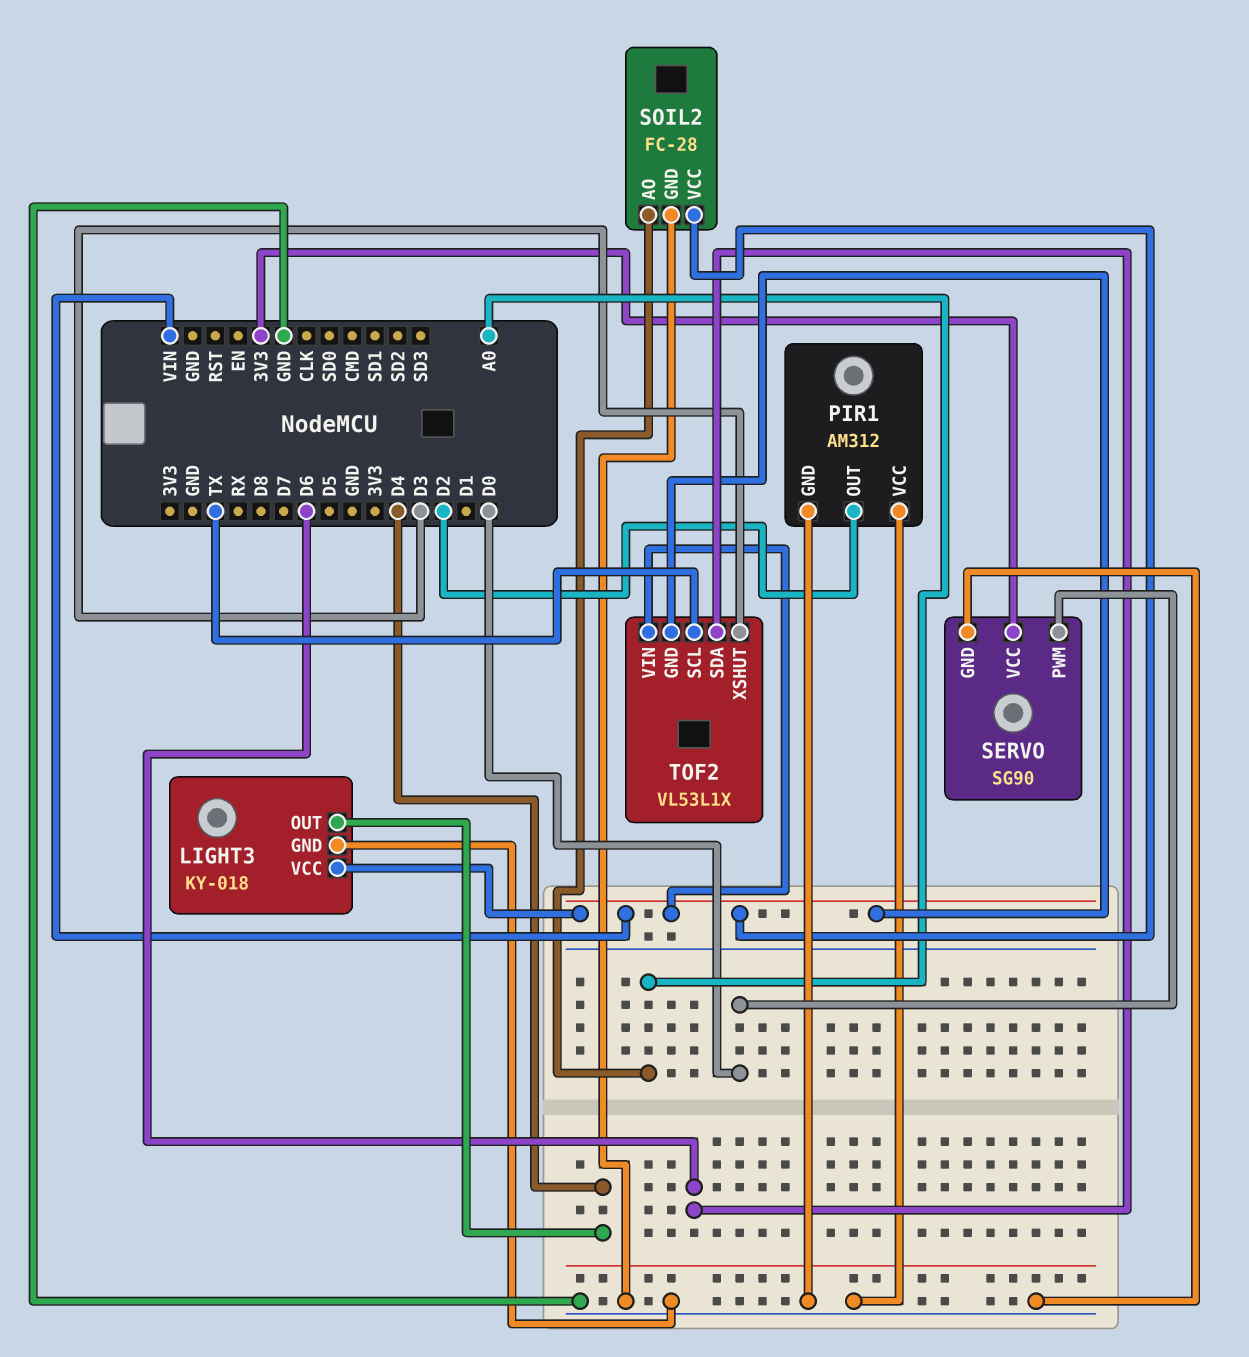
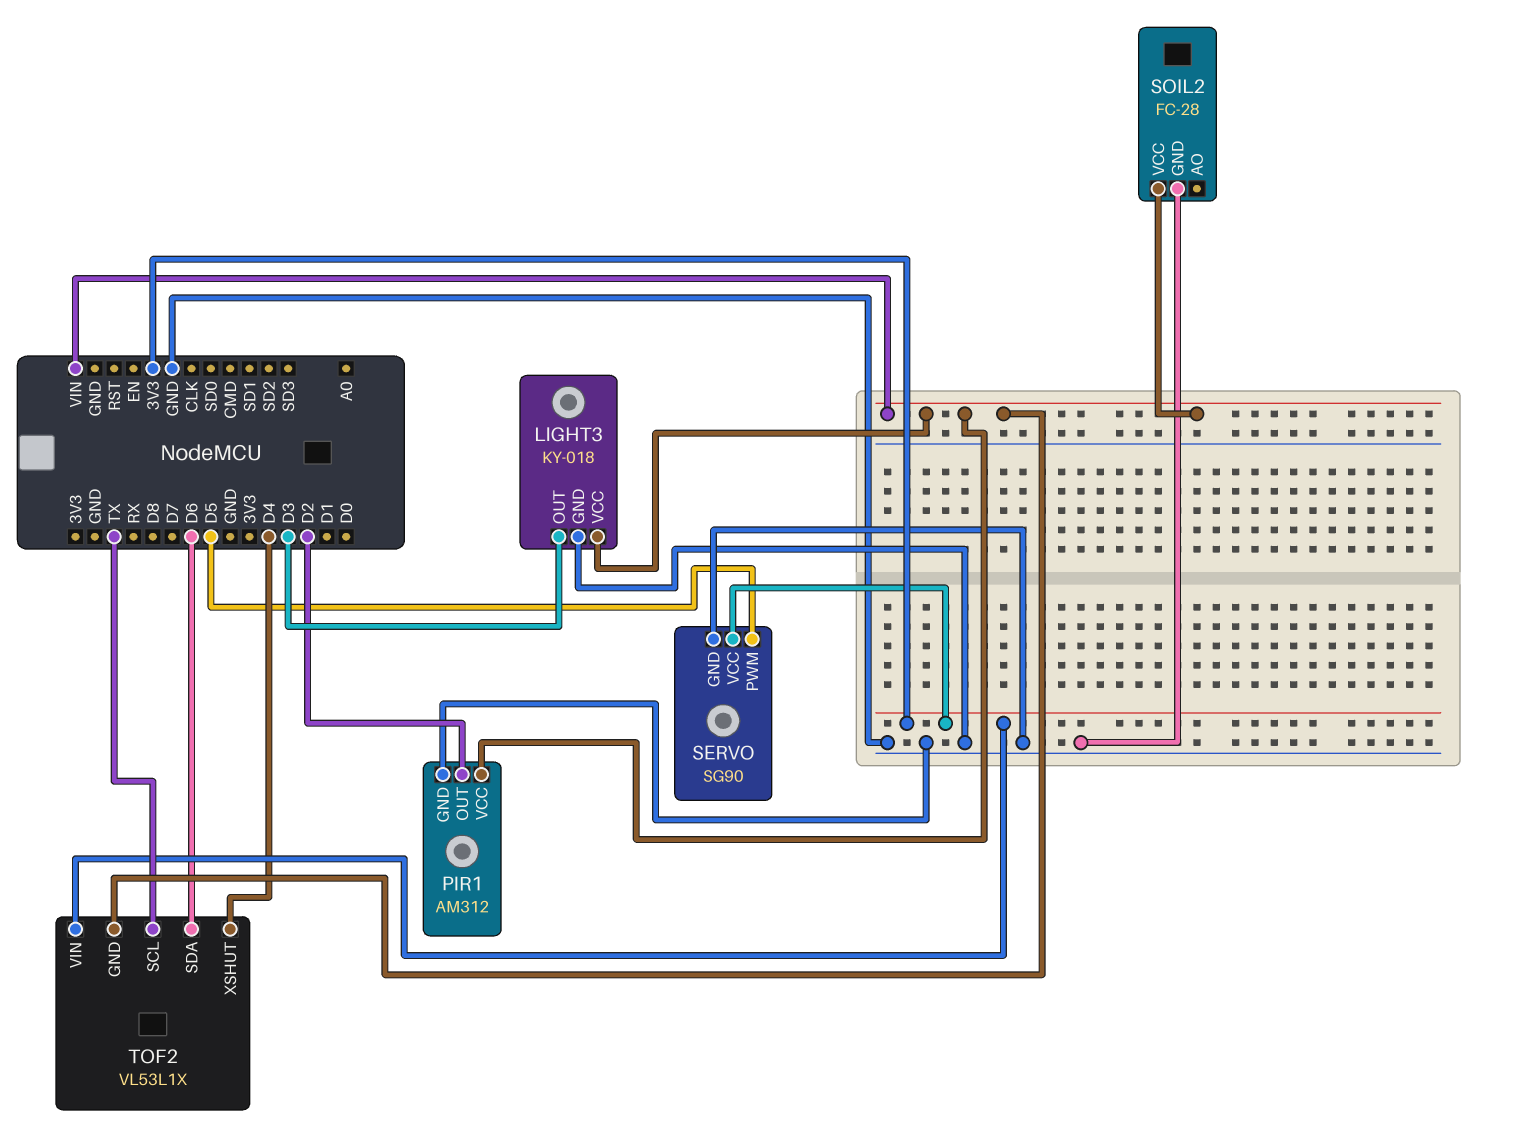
LIGHT3 pin OUT: D4 -> D3
PIR1 pin VCC: GND -> VIN
SERVO pin PWM: D0 -> D5
SOIL2 pin AO: A0 -> none
TOF2 pin VIN: VIN -> 3V3
TOF2 pin XSHUT: D3 -> D4

